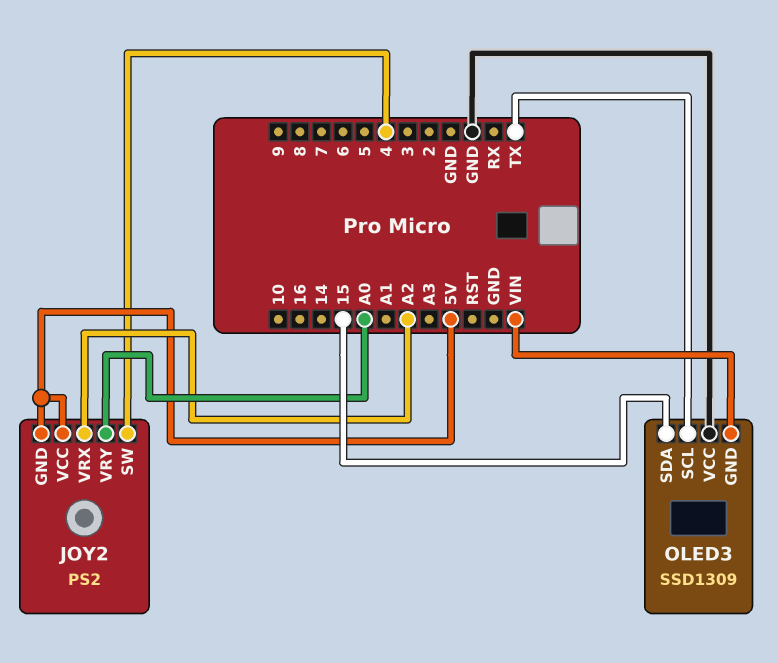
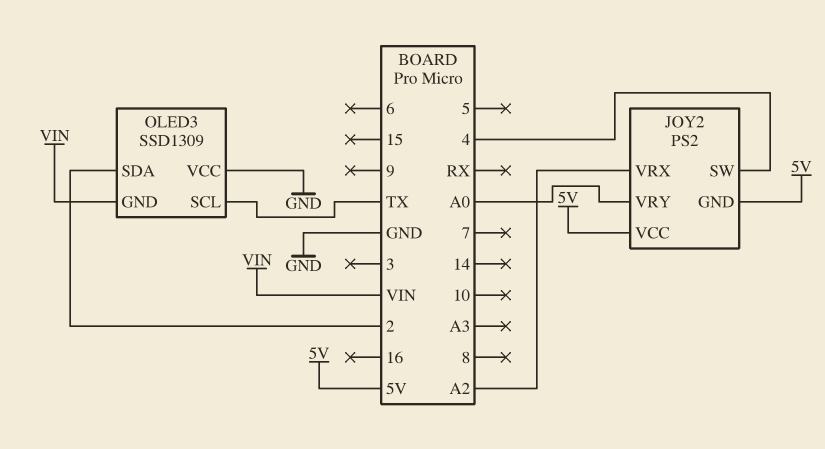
OLED3 pin SDA: 15 -> 2

